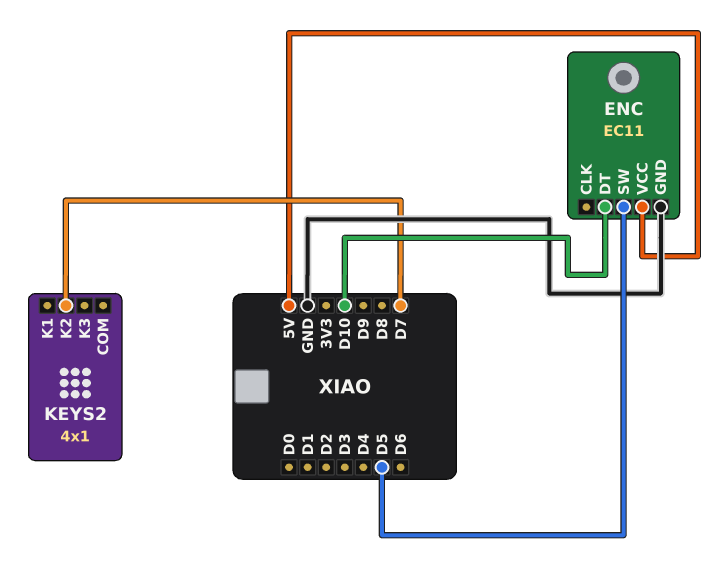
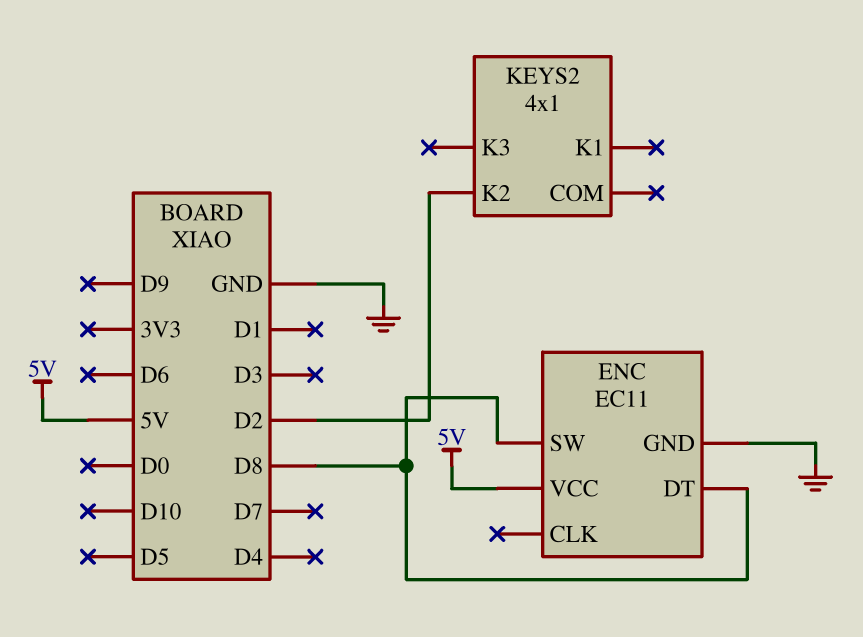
ENC pin DT: D10 -> D8
ENC pin SW: D5 -> D8
KEYS2 pin K2: D7 -> D2

